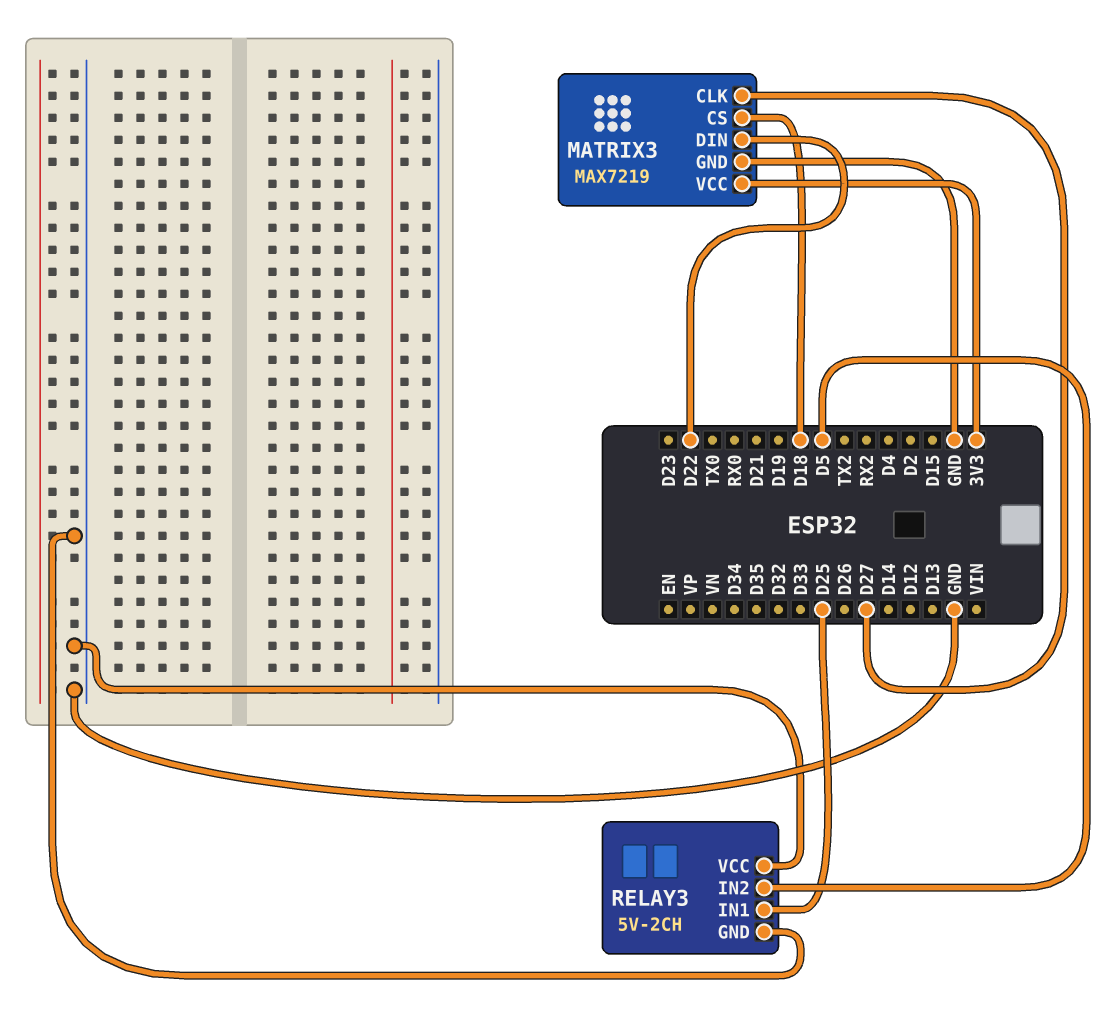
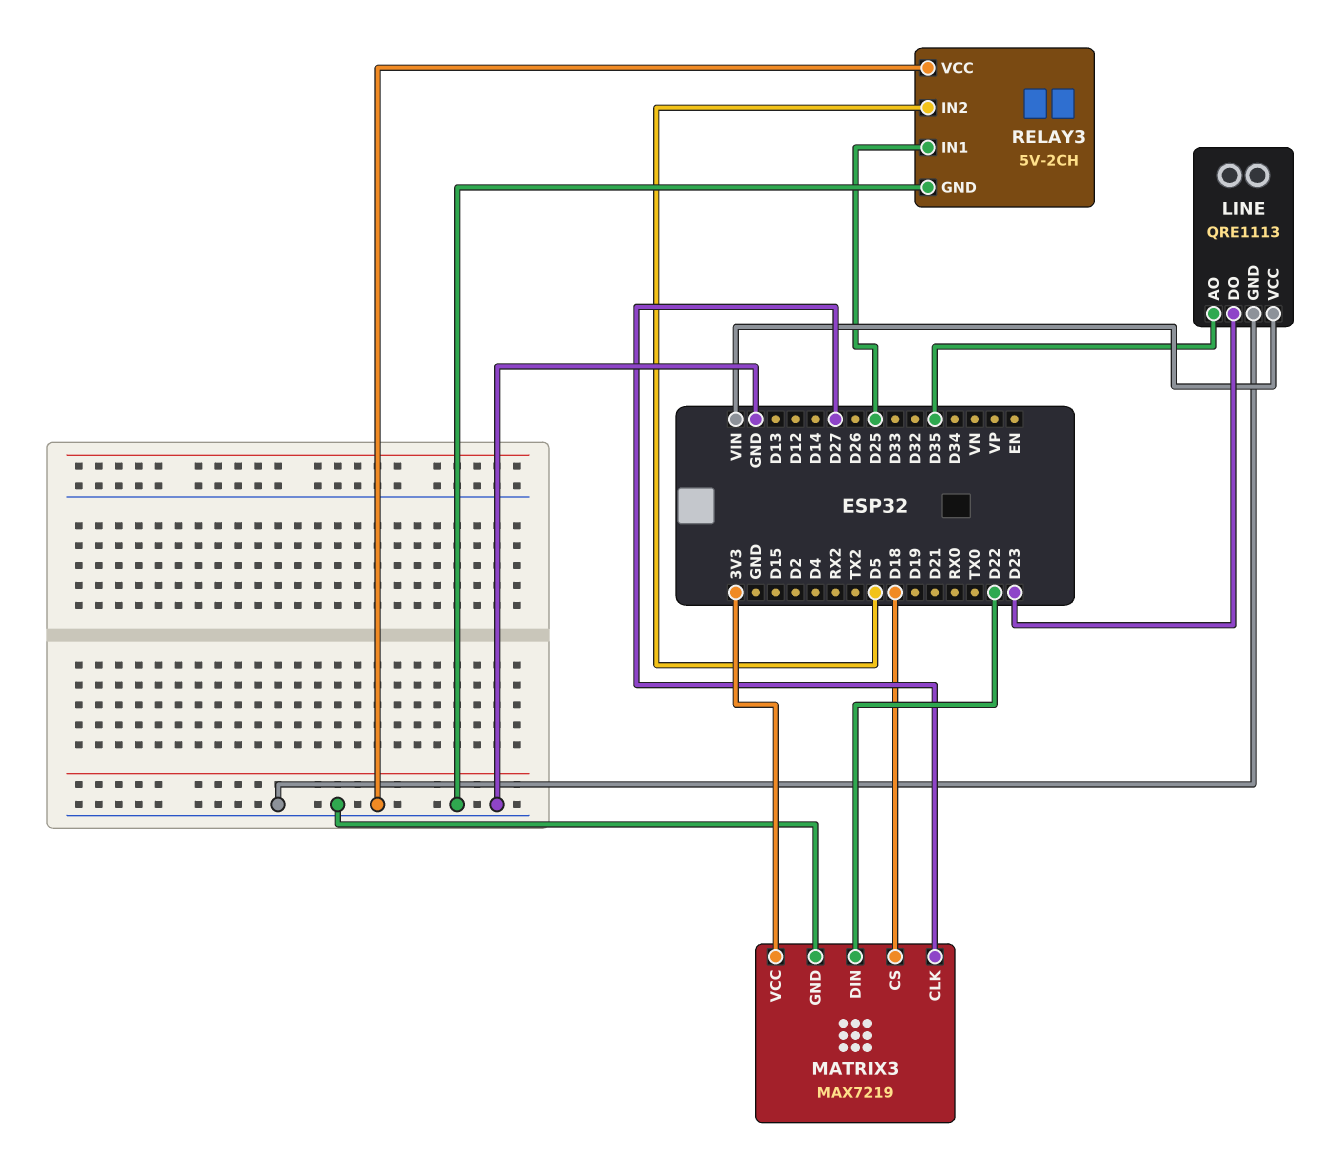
LINE: none -> QRE1113
LINE pin AO: none -> D35
LINE pin DO: none -> D23
LINE pin GND: none -> GND
LINE pin VCC: none -> VIN

